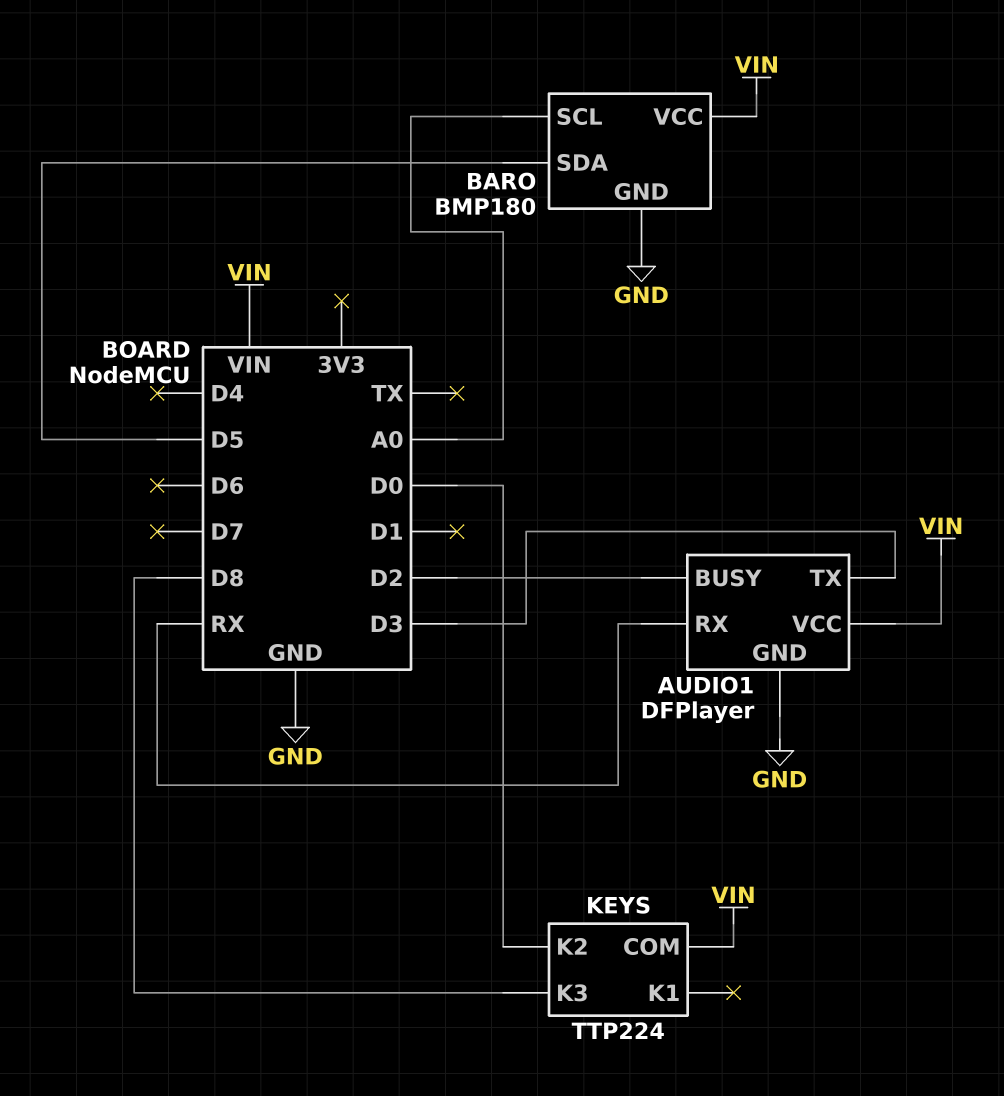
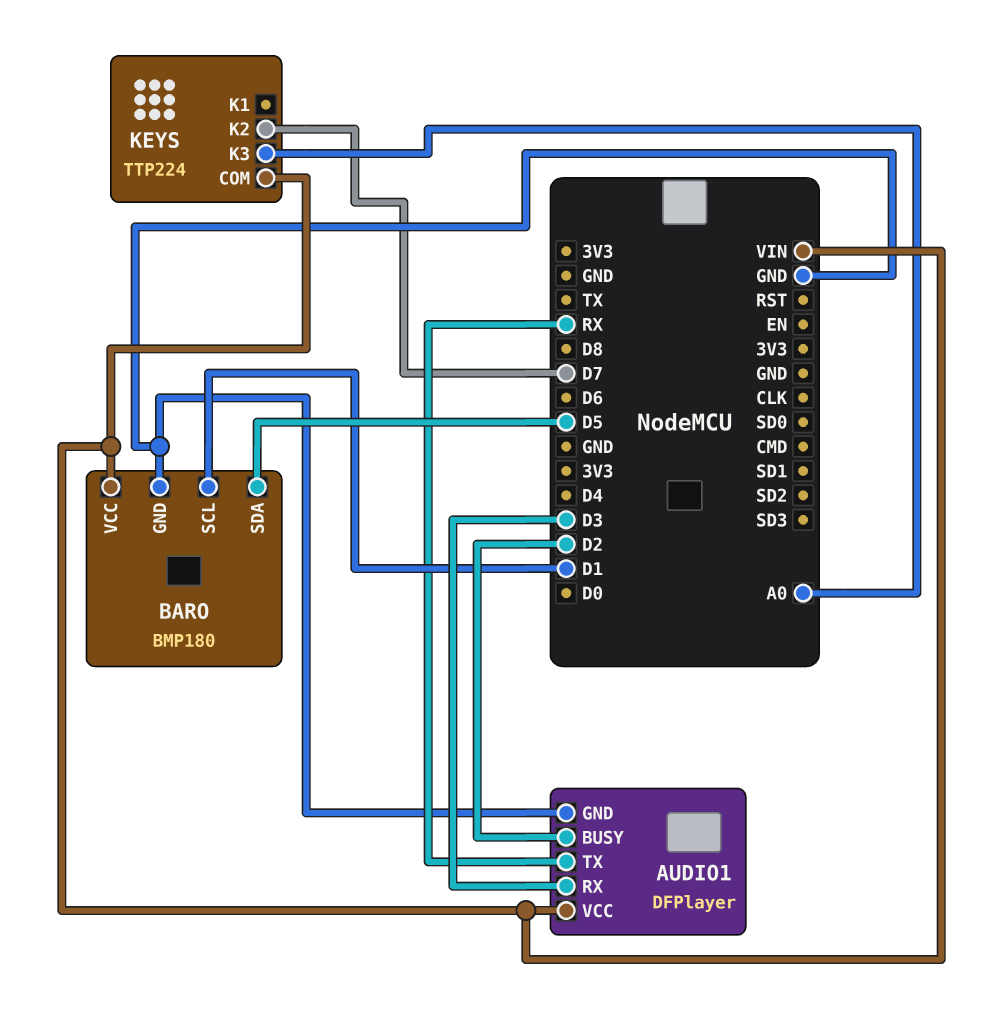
AUDIO1 pin RX: RX -> D3
AUDIO1 pin TX: D3 -> RX
BARO pin SCL: A0 -> D1
KEYS pin K2: D0 -> D7
KEYS pin K3: D8 -> A0

